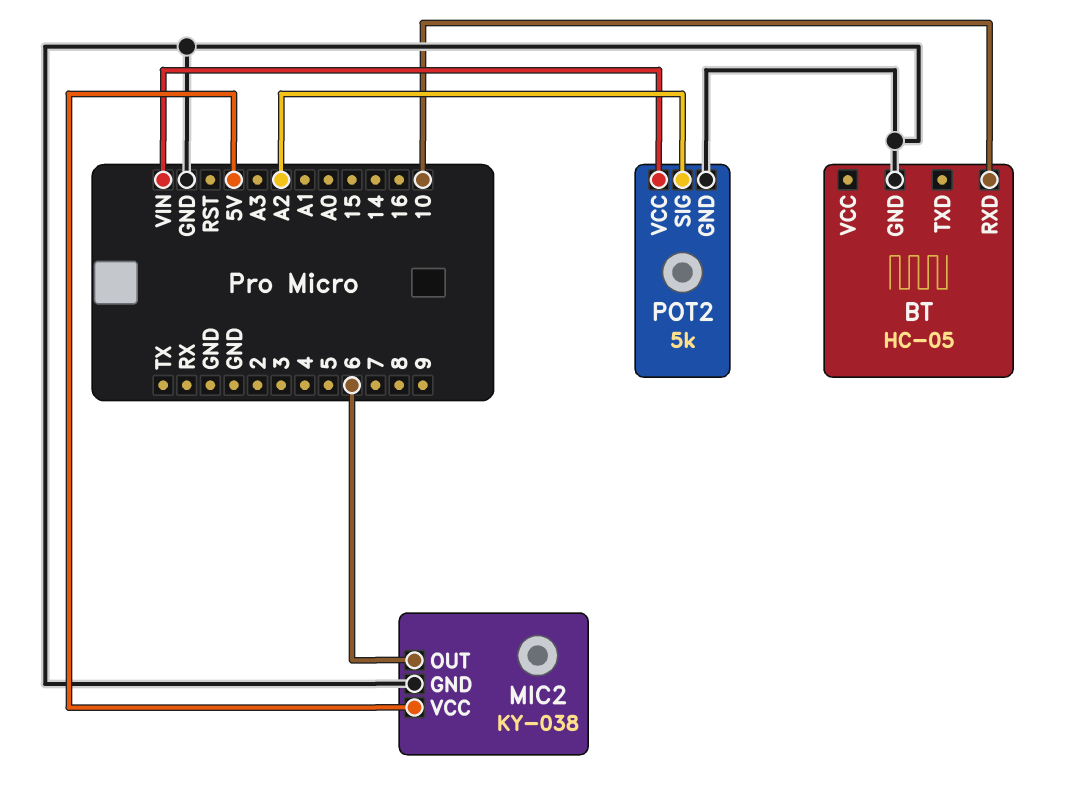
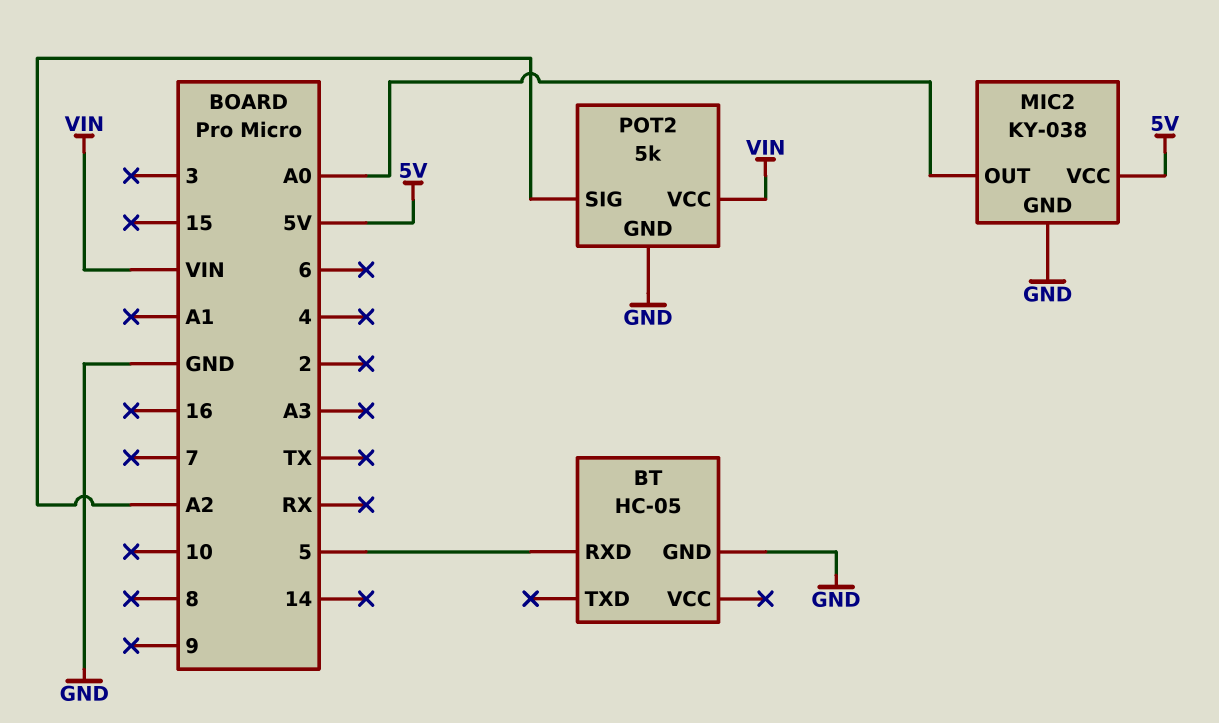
BT pin RXD: 10 -> 5
MIC2 pin OUT: 6 -> A0

